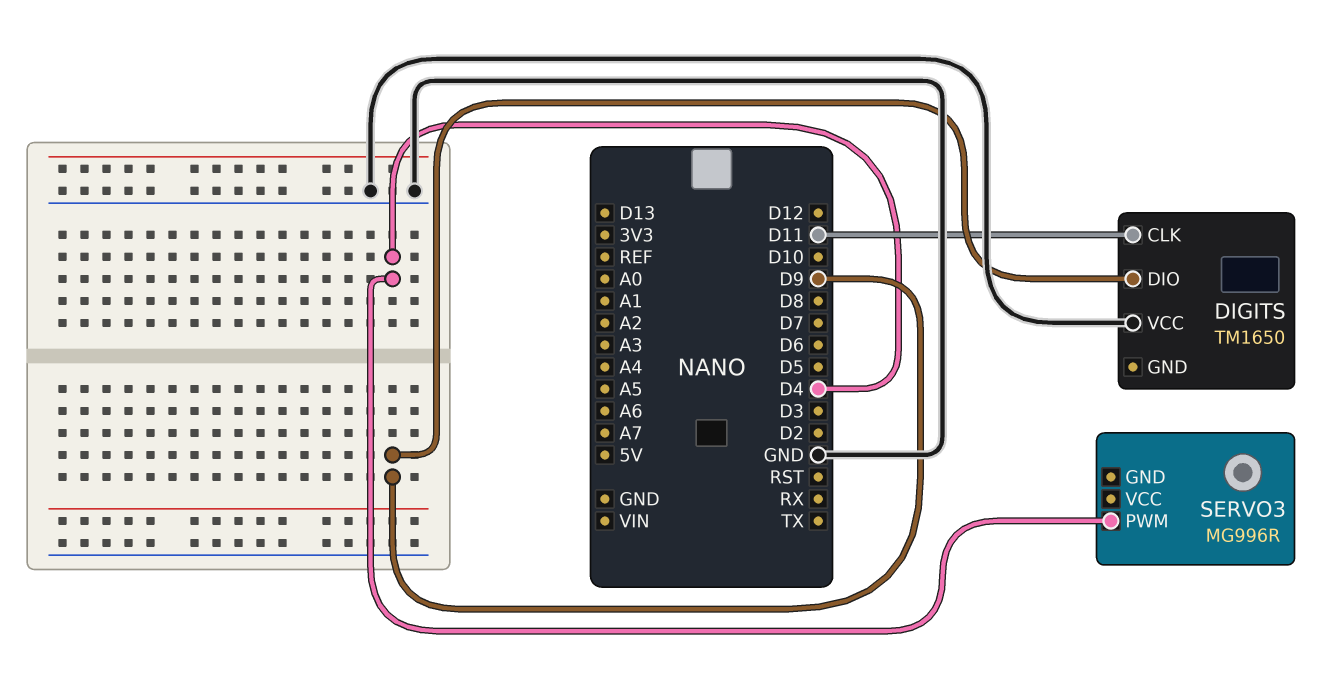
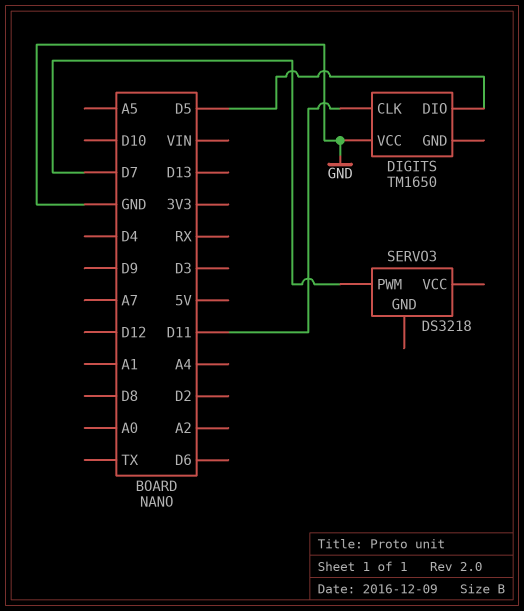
DIGITS pin DIO: D9 -> D5
SERVO3: MG996R -> DS3218
SERVO3 pin PWM: D4 -> D7

